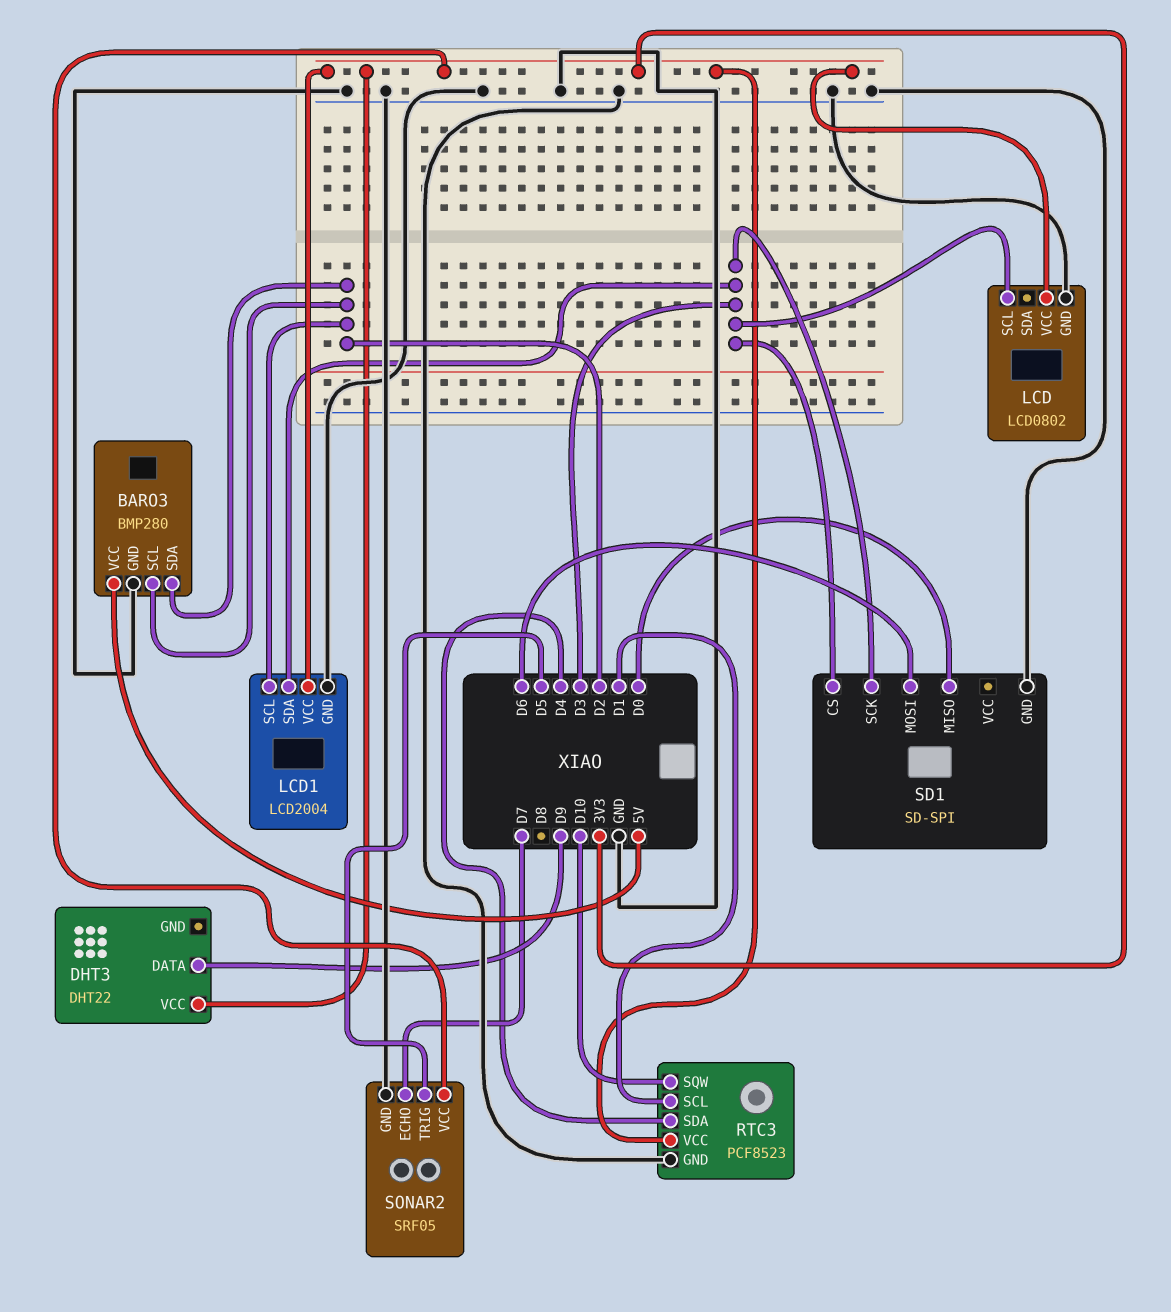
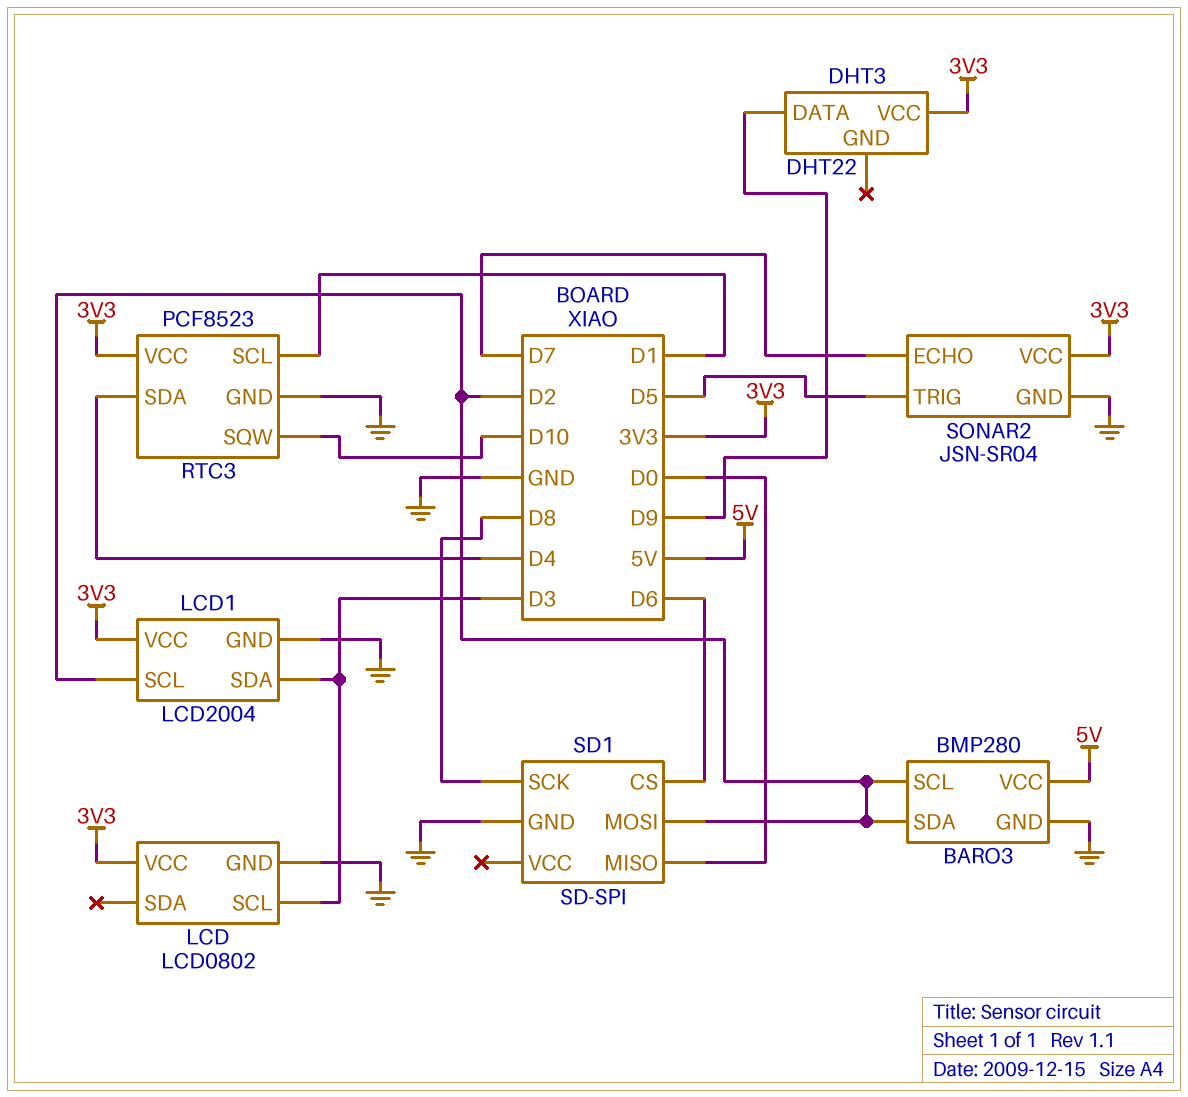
SD1 pin CS: D3 -> D6
SD1 pin MOSI: D6 -> D2
SD1 pin SCK: D3 -> D8
SONAR2: SRF05 -> JSN-SR04

